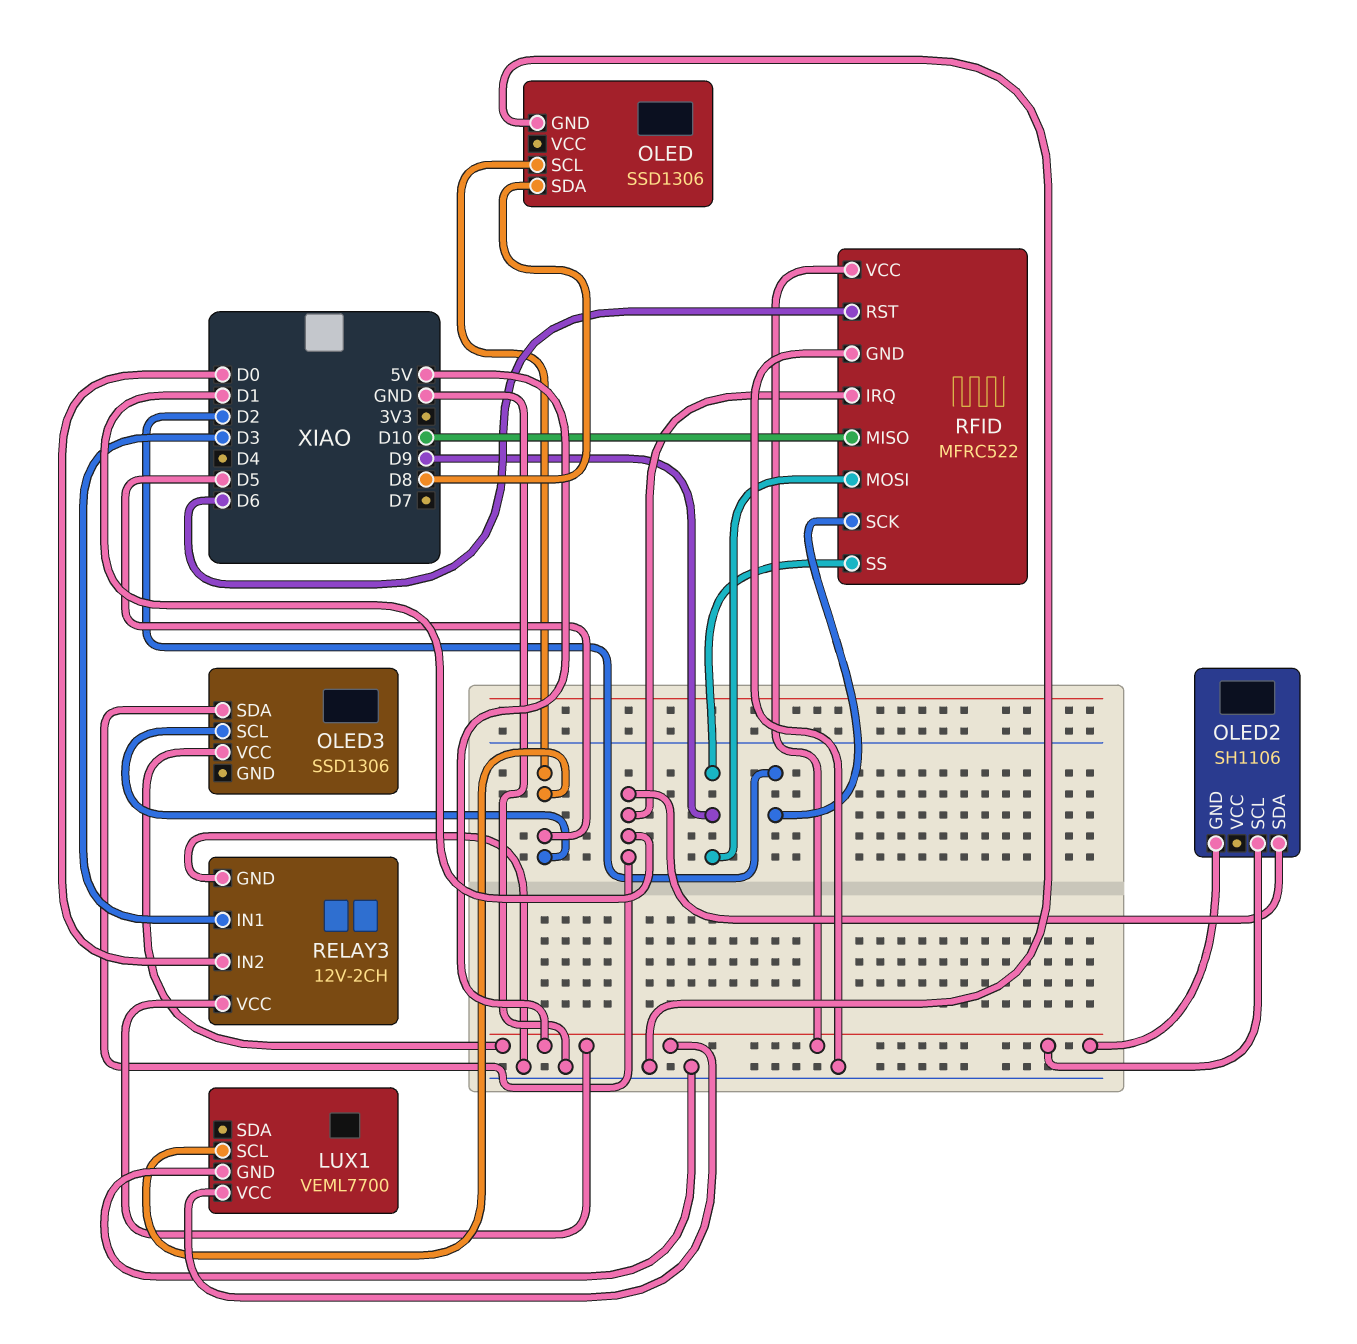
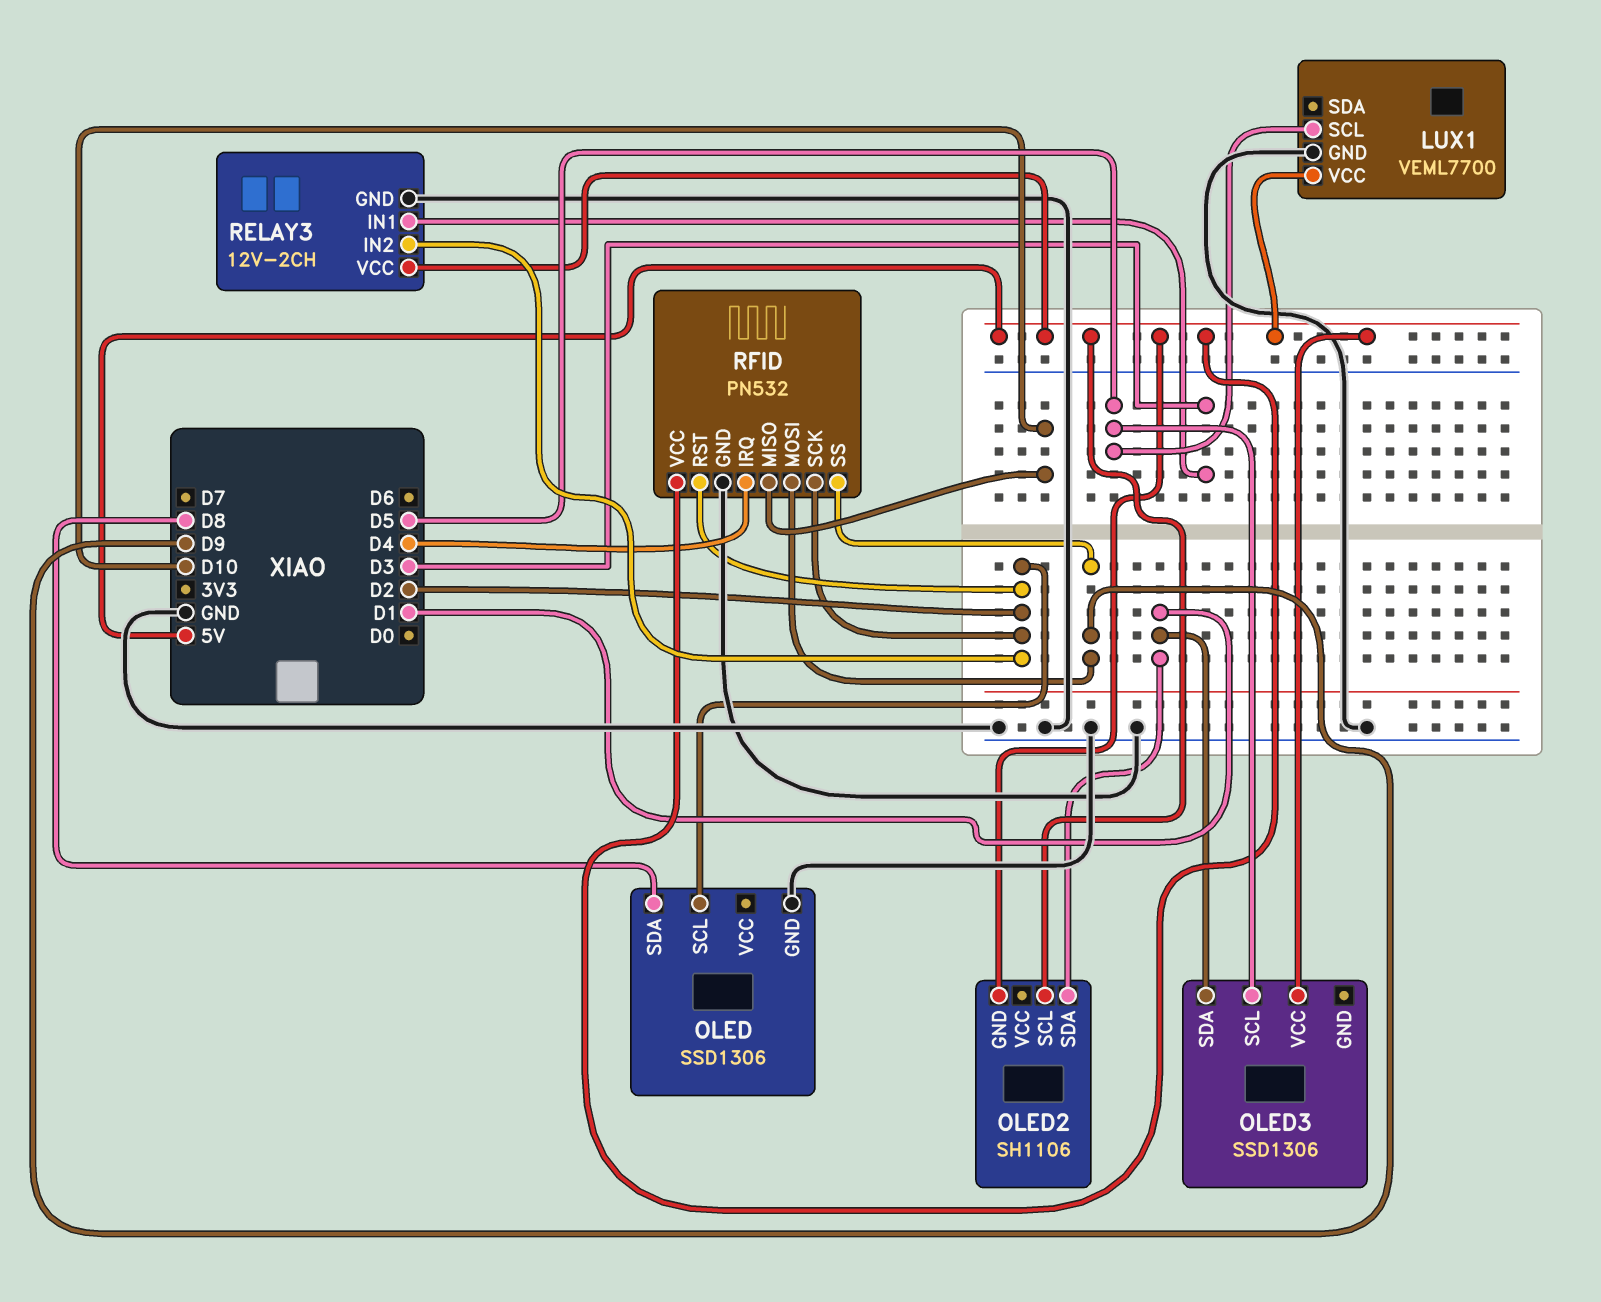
OLED pin SCL: D5 -> D2
RELAY3 pin IN2: D0 -> D2
RFID: MFRC522 -> PN532
RFID pin IRQ: D1 -> D4
RFID pin RST: D6 -> D2

